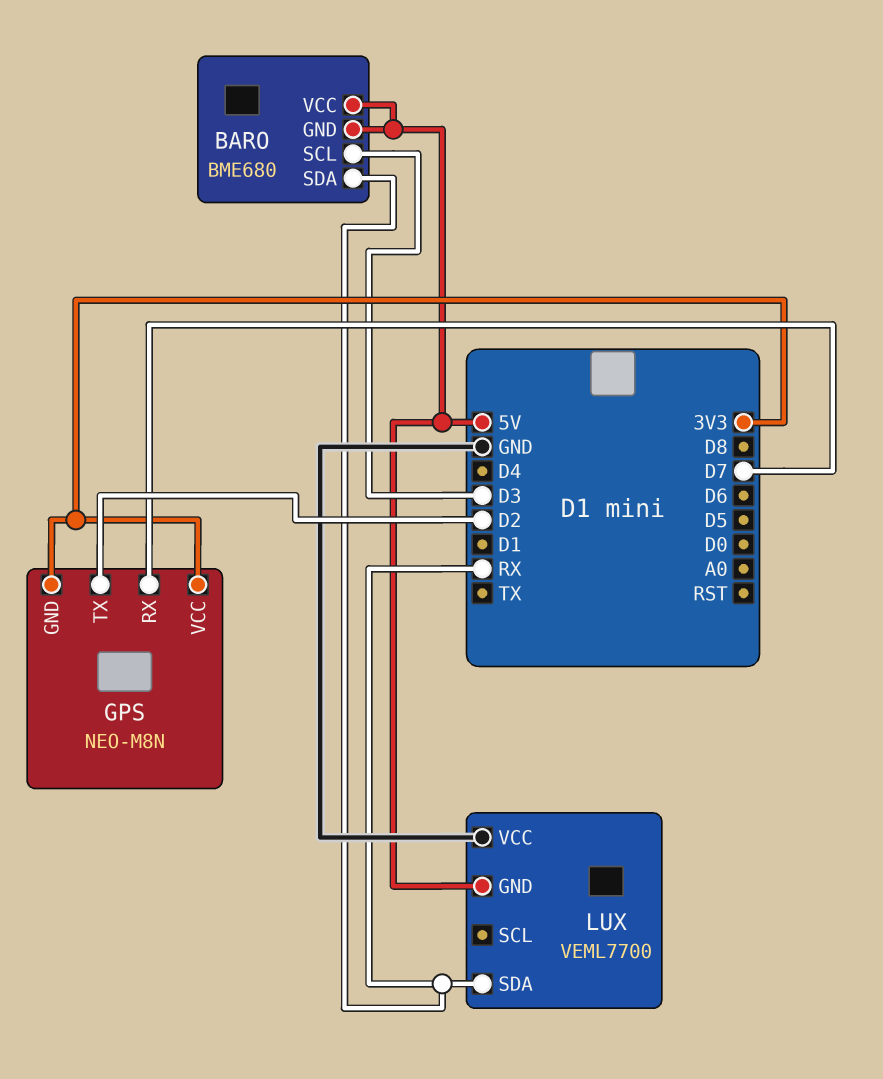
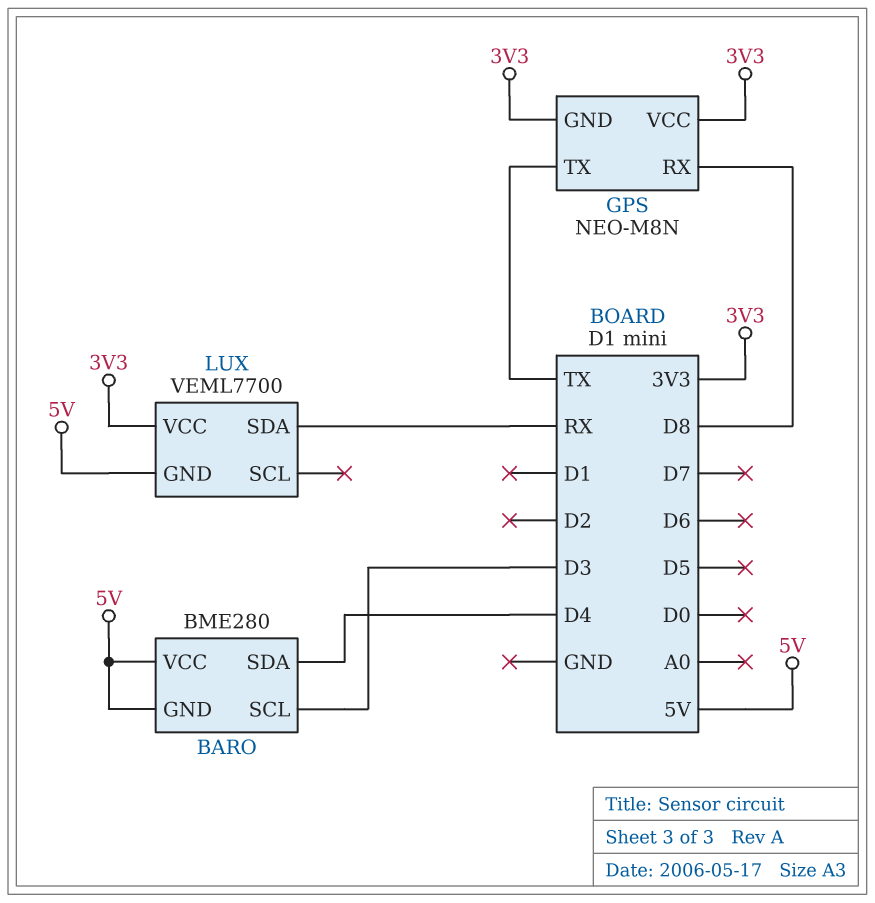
BARO: BME680 -> BME280
BARO pin SDA: RX -> D4
GPS pin RX: D7 -> D8
GPS pin TX: D2 -> TX
LUX pin VCC: GND -> 3V3

